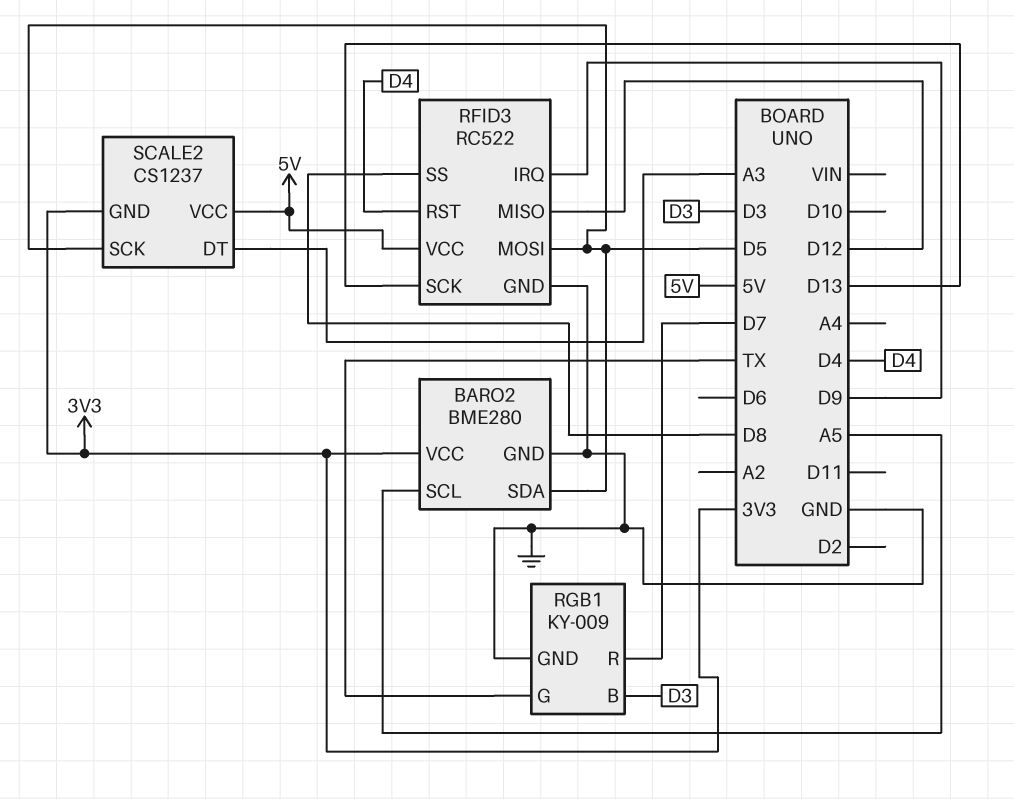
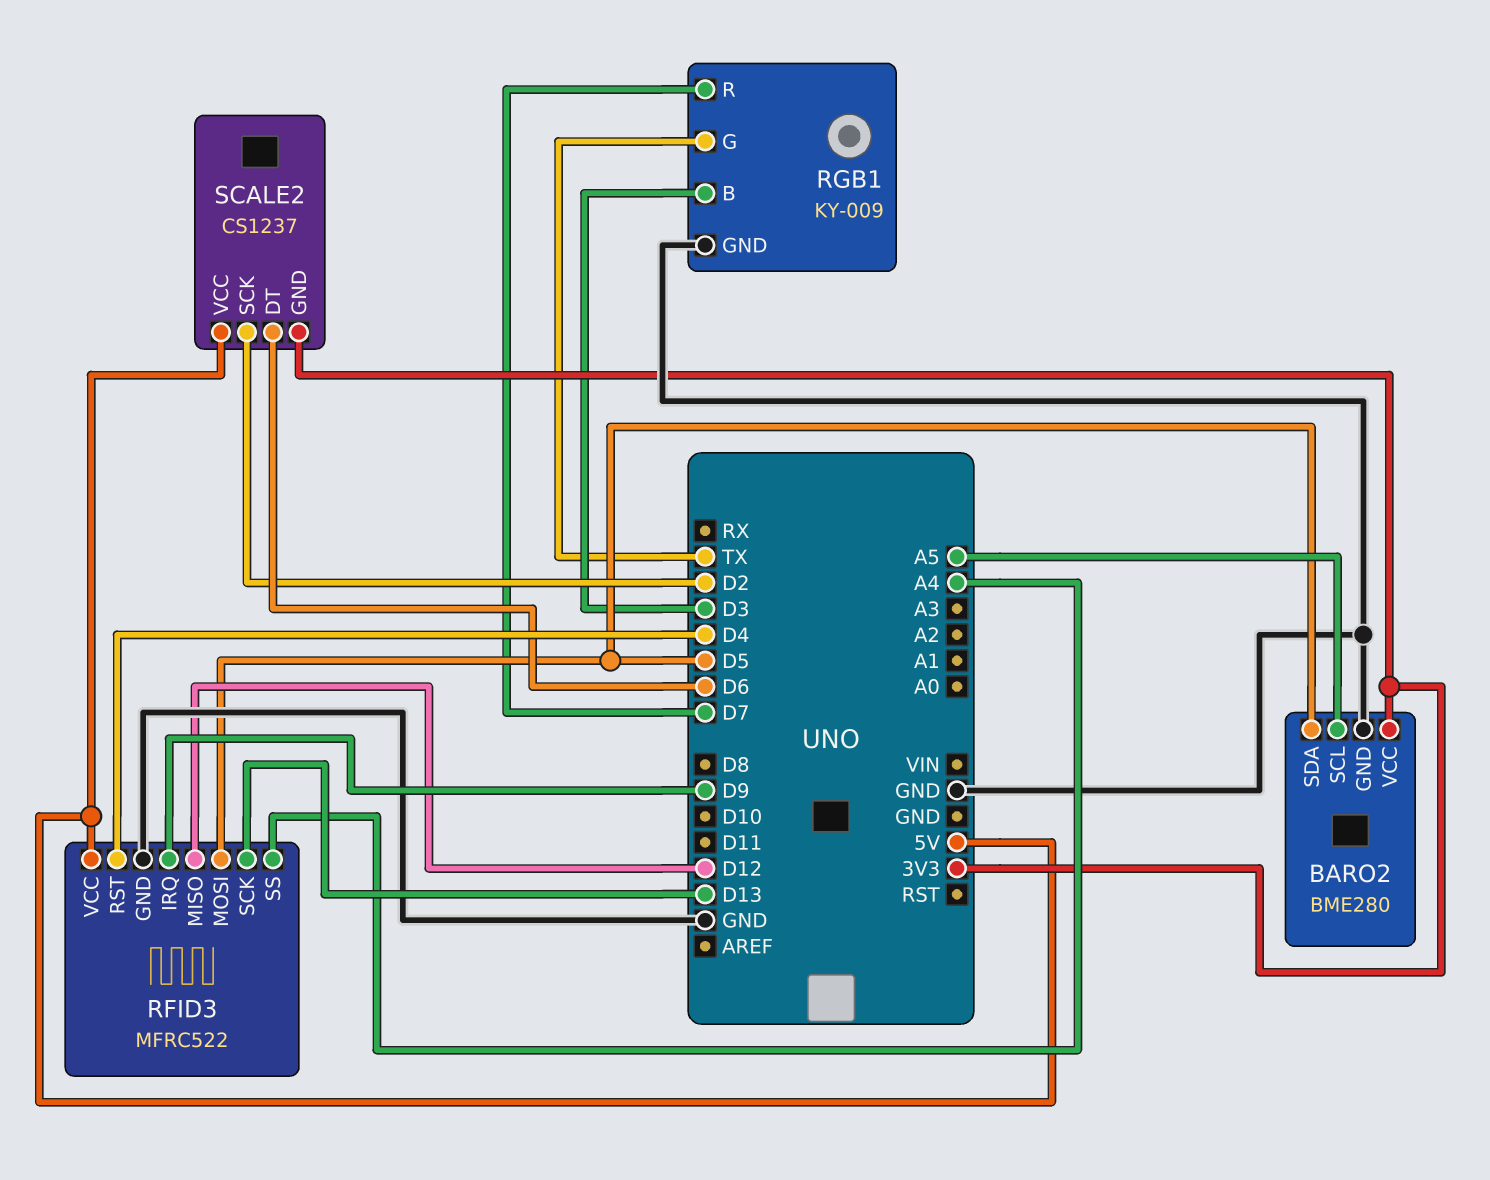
RFID3: RC522 -> MFRC522
RFID3 pin SS: D8 -> A4
SCALE2 pin DT: A3 -> D6
SCALE2 pin SCK: D5 -> D2

